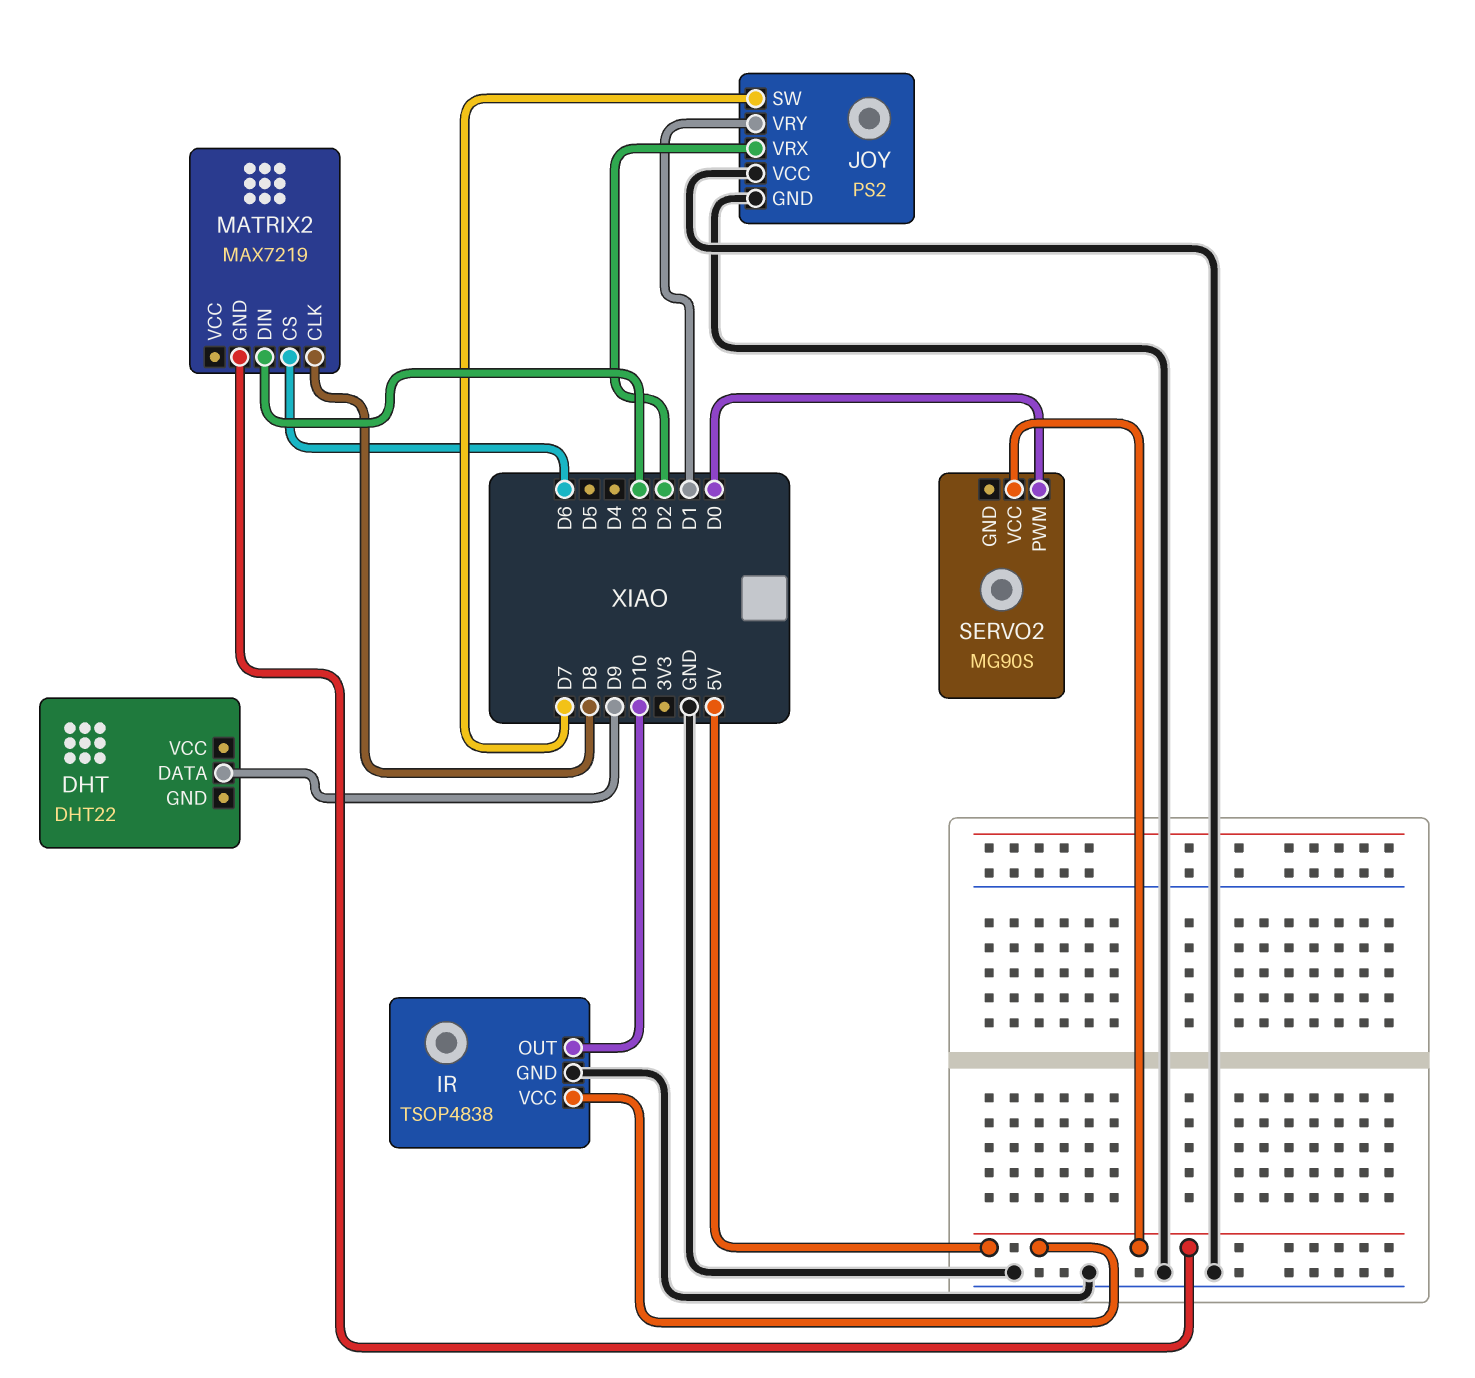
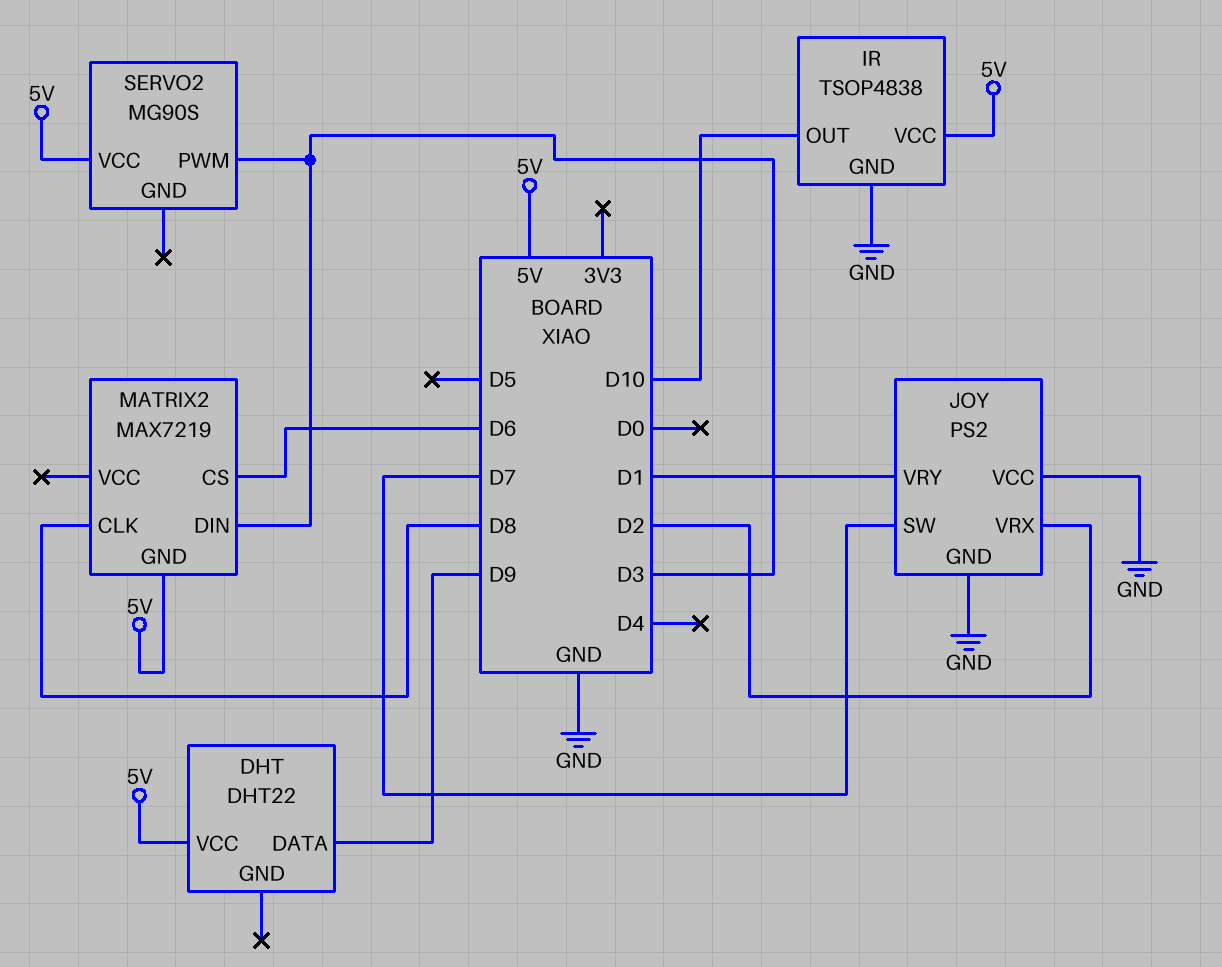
DHT pin VCC: none -> 5V
SERVO2 pin PWM: D0 -> D3

